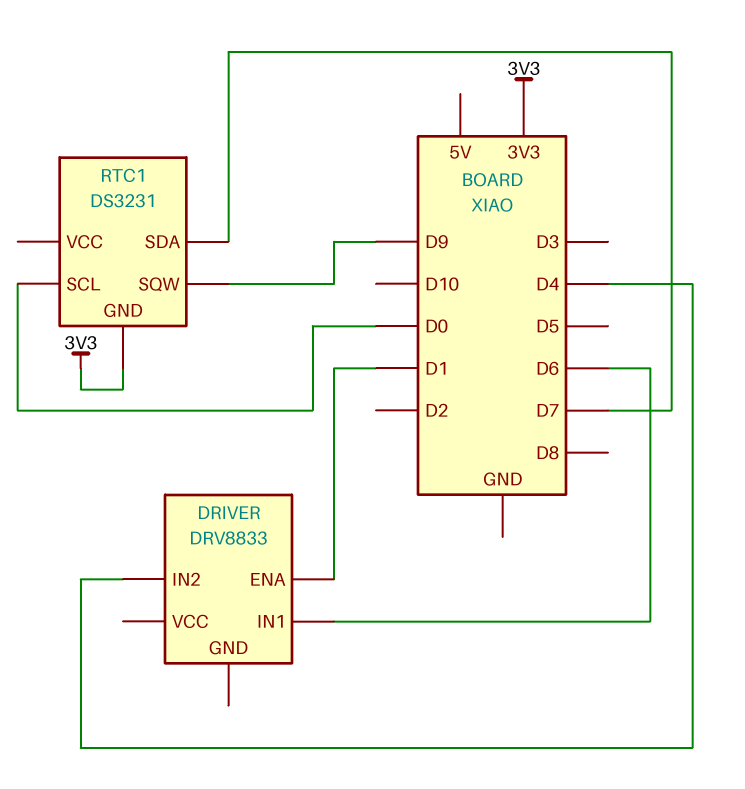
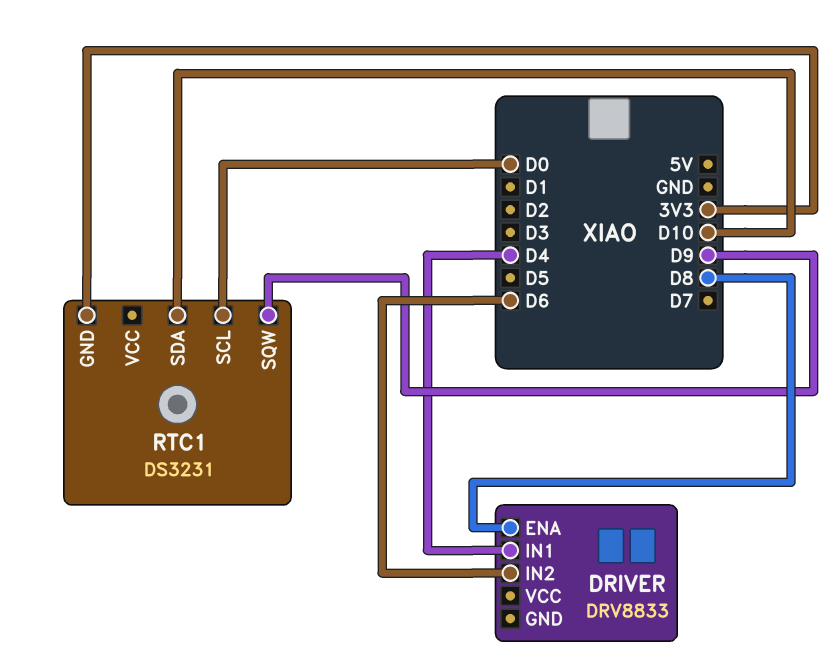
DRIVER pin ENA: D1 -> D8
DRIVER pin IN1: D6 -> D4
DRIVER pin IN2: D4 -> D6
RTC1 pin SDA: D7 -> D10

